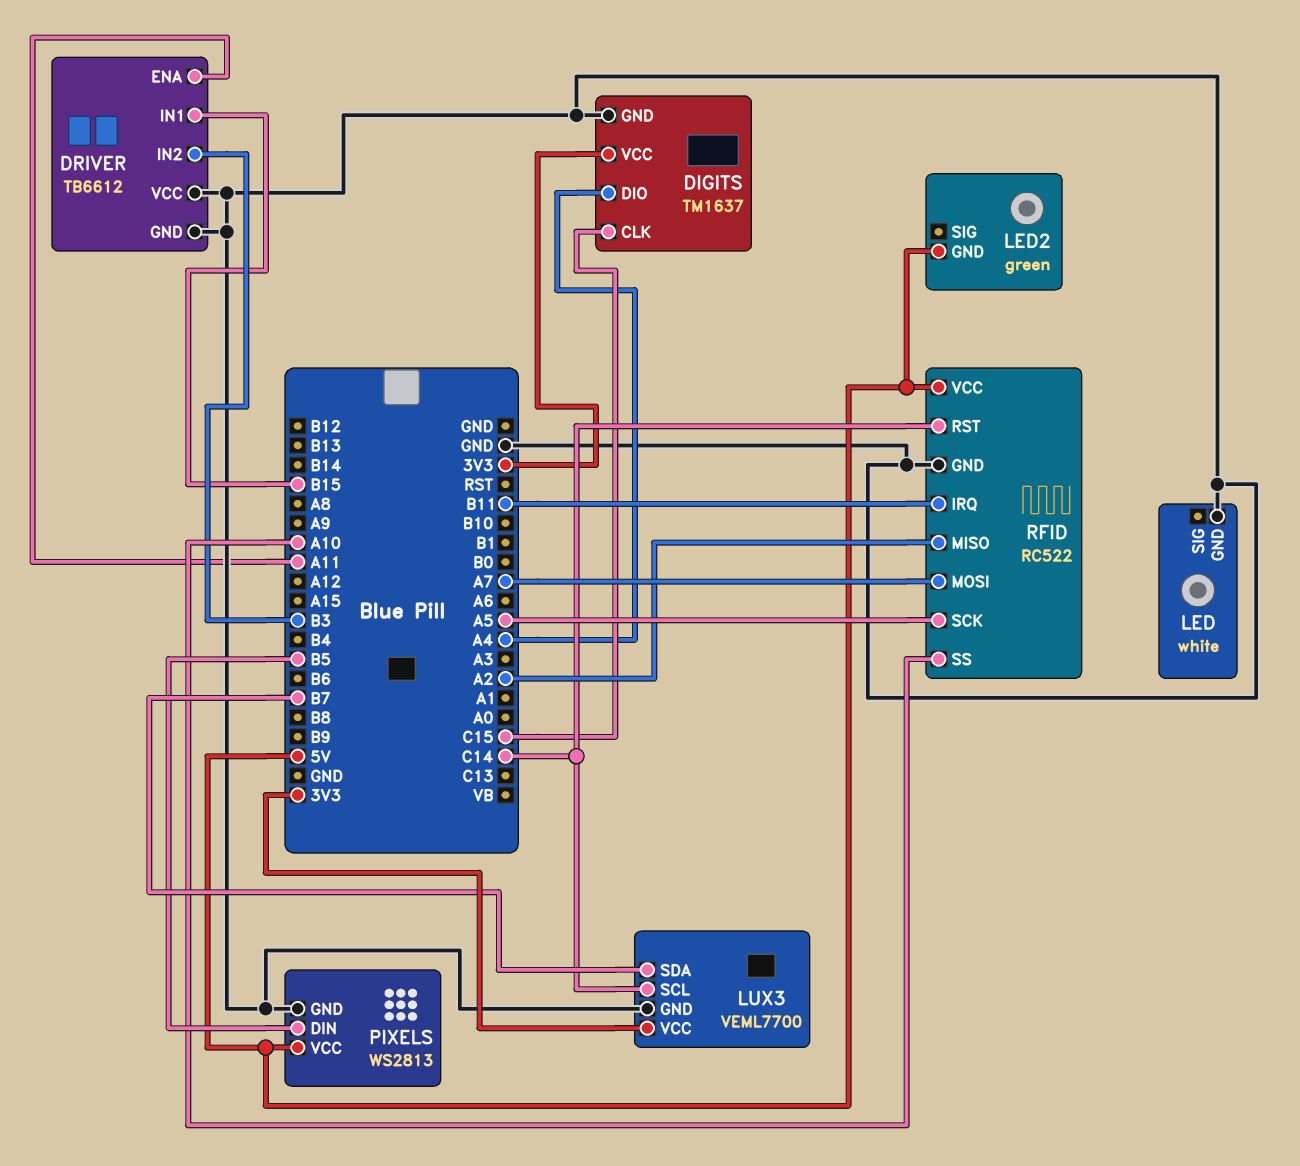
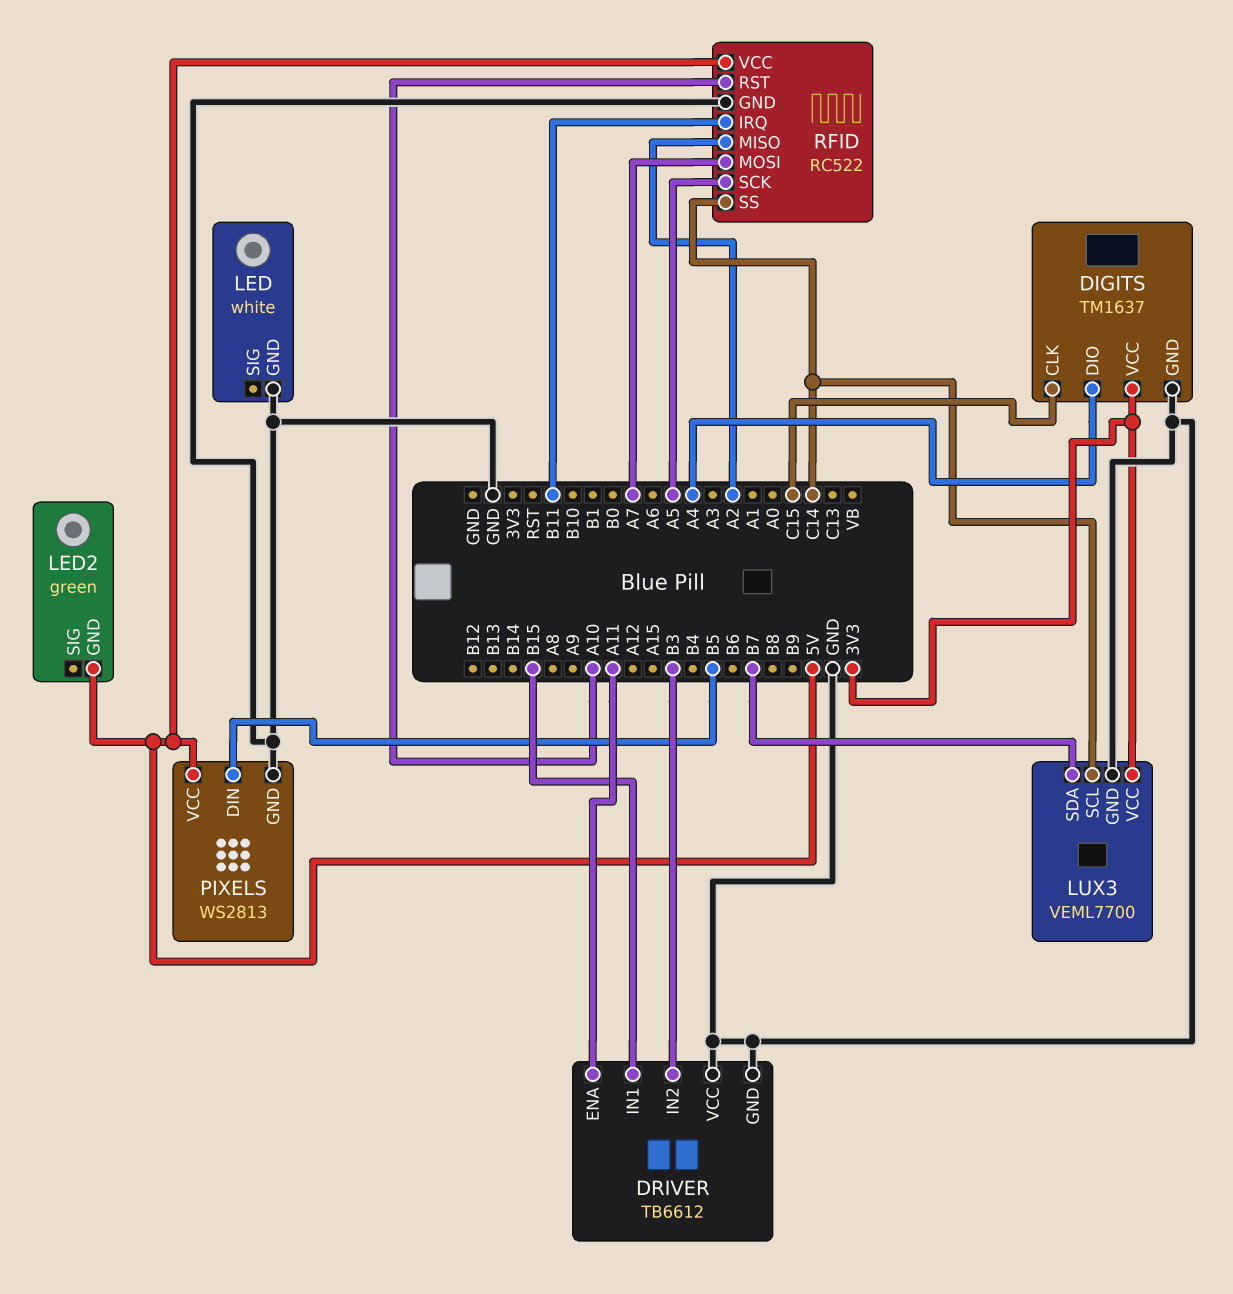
RFID pin RST: C14 -> A10
RFID pin SS: A10 -> C14

